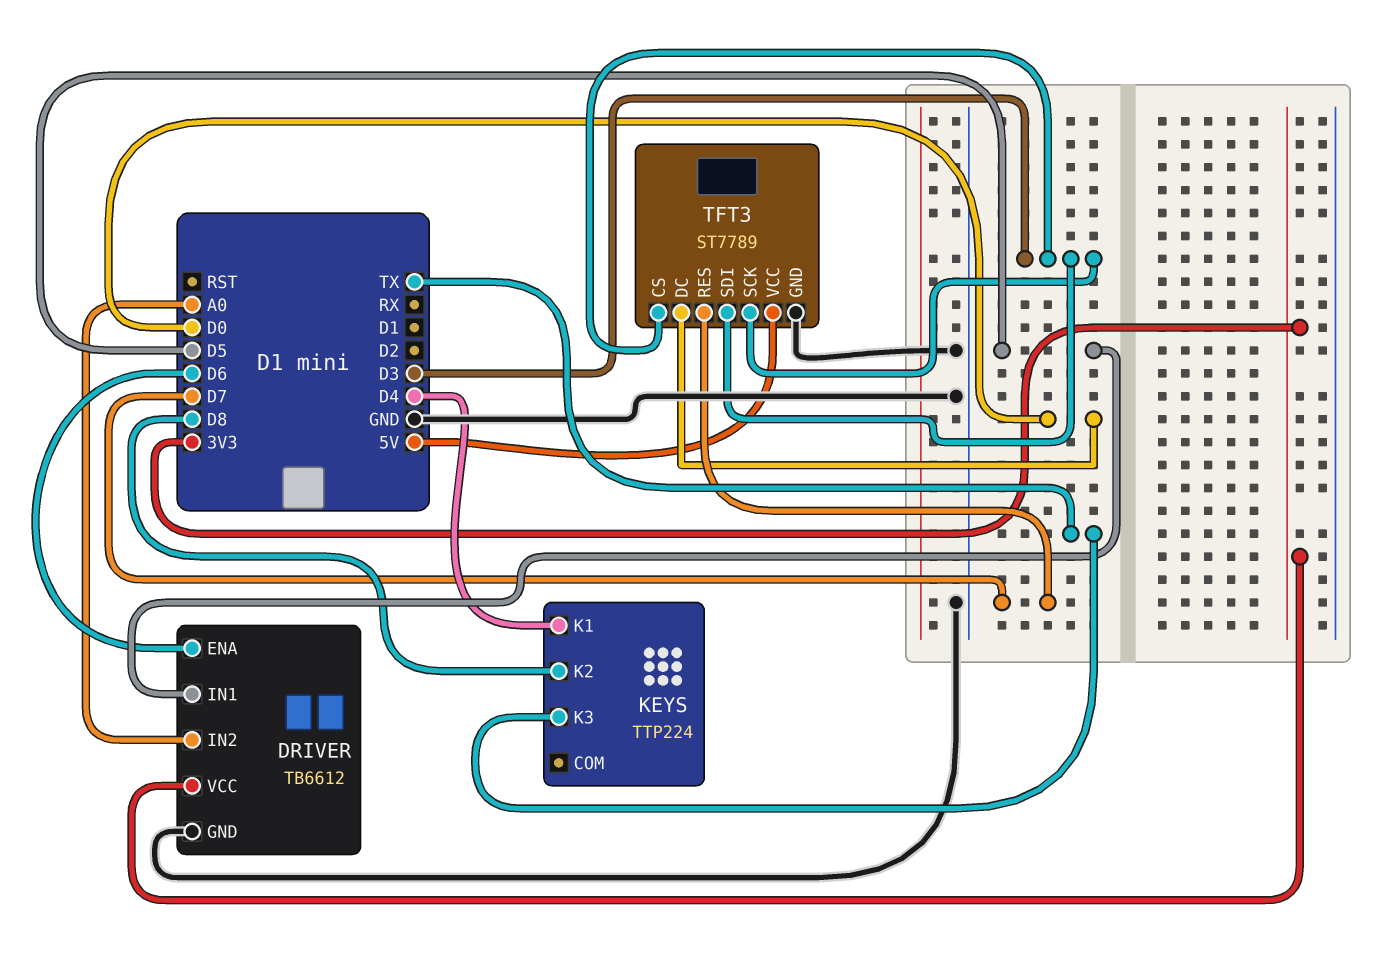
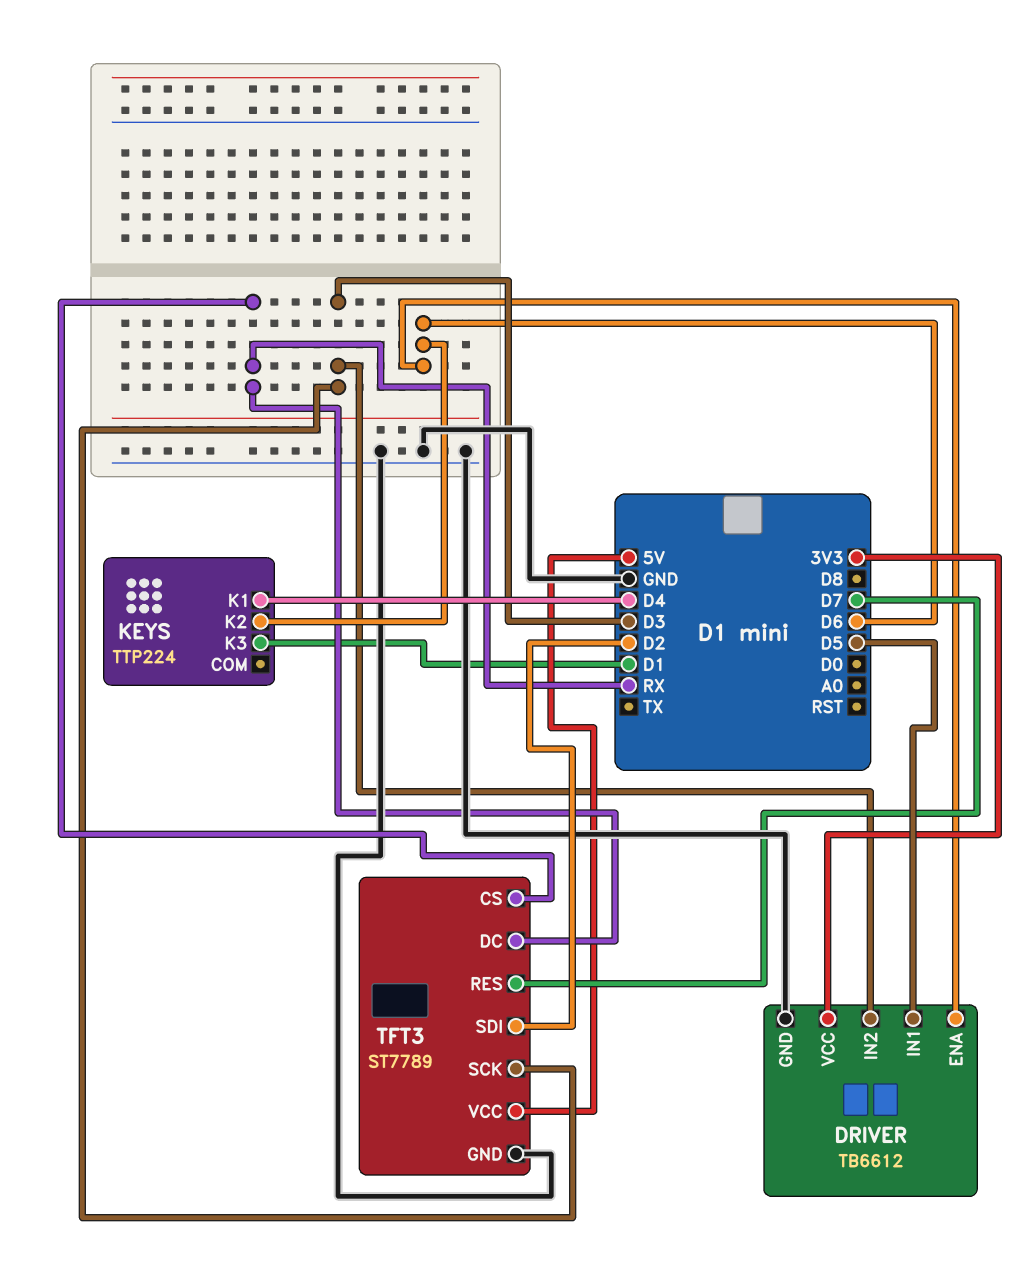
DRIVER pin IN2: A0 -> D3
KEYS pin K2: D8 -> D6
KEYS pin K3: TX -> D1
TFT3 pin CS: D3 -> RX
TFT3 pin DC: D0 -> RX
TFT3 pin SDI: D3 -> D2

